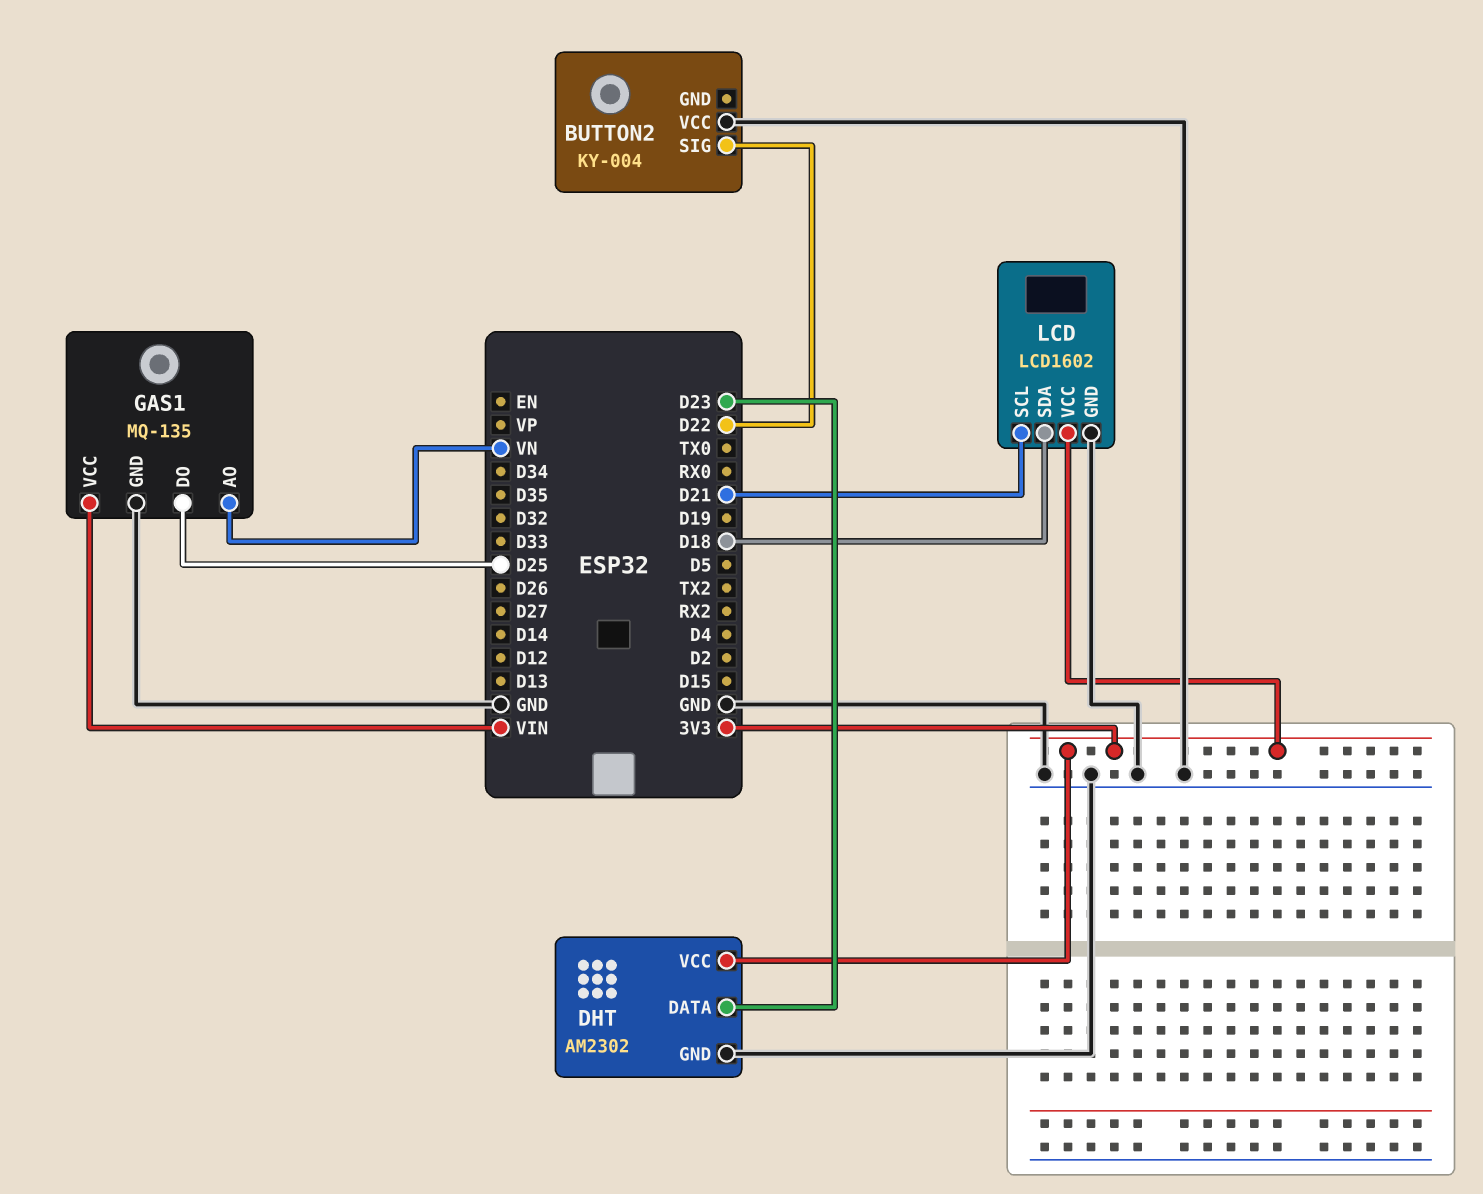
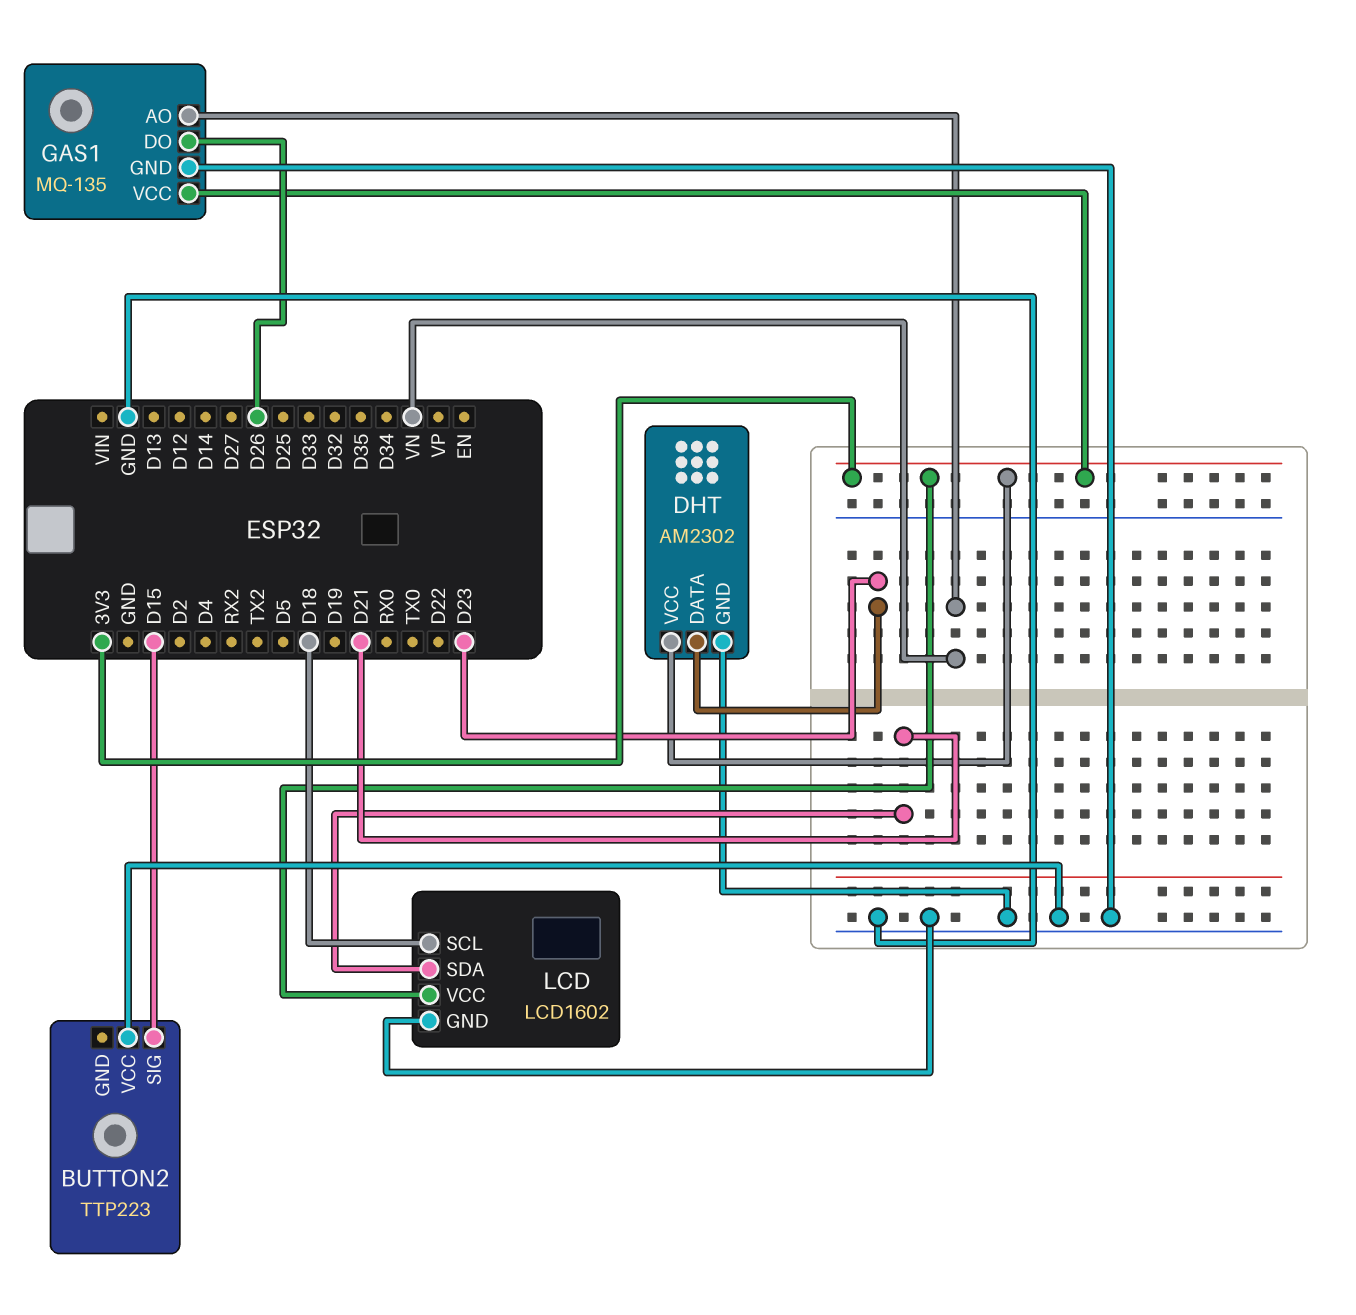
BUTTON2: KY-004 -> TTP223
BUTTON2 pin SIG: D22 -> D15
GAS1 pin DO: D25 -> D26
GAS1 pin VCC: VIN -> 3V3
LCD pin SCL: D21 -> D18
LCD pin SDA: D18 -> D21

